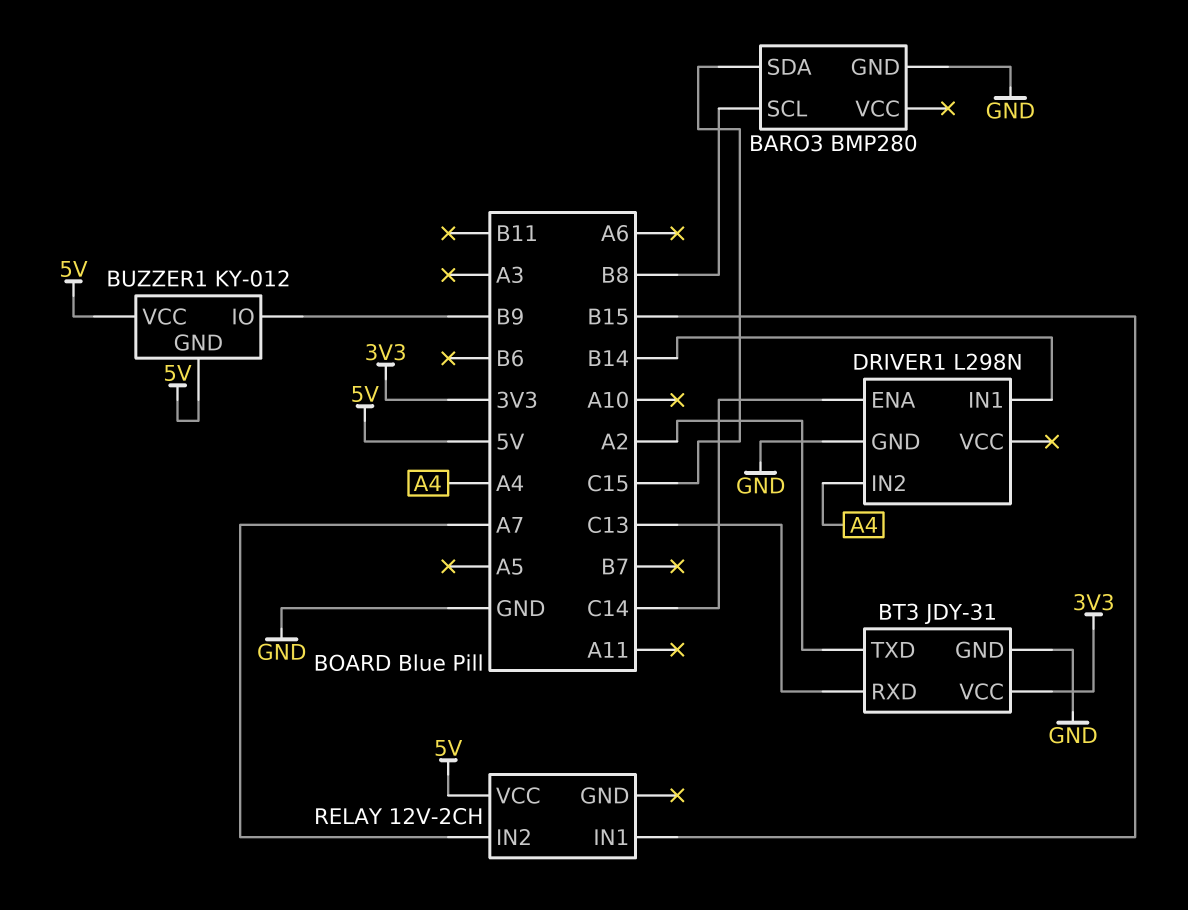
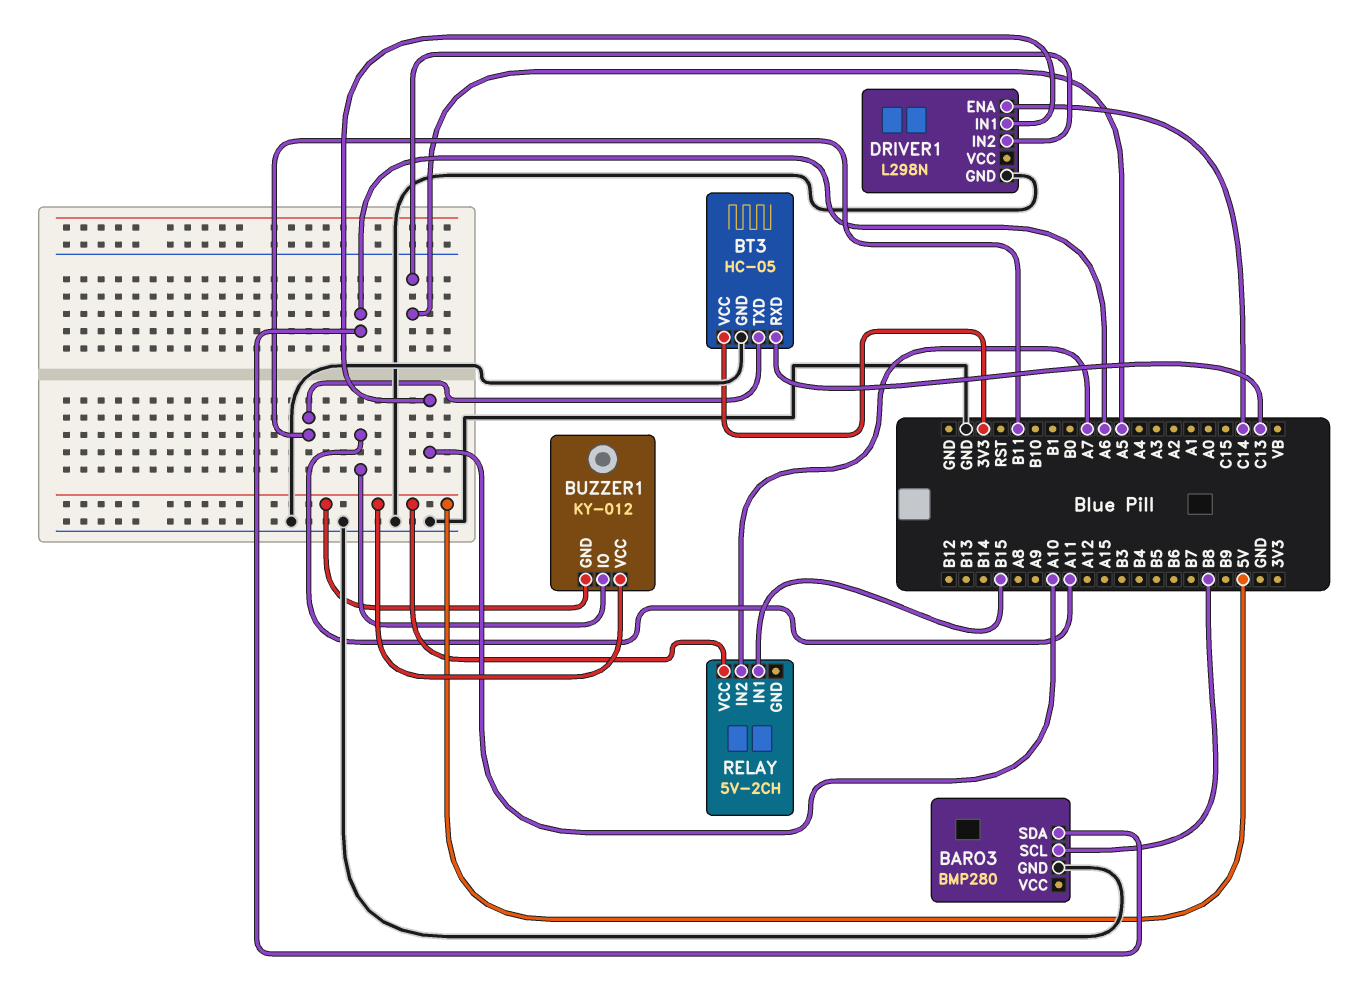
BARO3 pin SDA: C15 -> A6
BT3: JDY-31 -> HC-05
BT3 pin TXD: A2 -> B11
BUZZER1 pin IO: B9 -> A11
DRIVER1 pin IN1: B14 -> A10
DRIVER1 pin IN2: A4 -> A5
RELAY: 12V-2CH -> 5V-2CH

